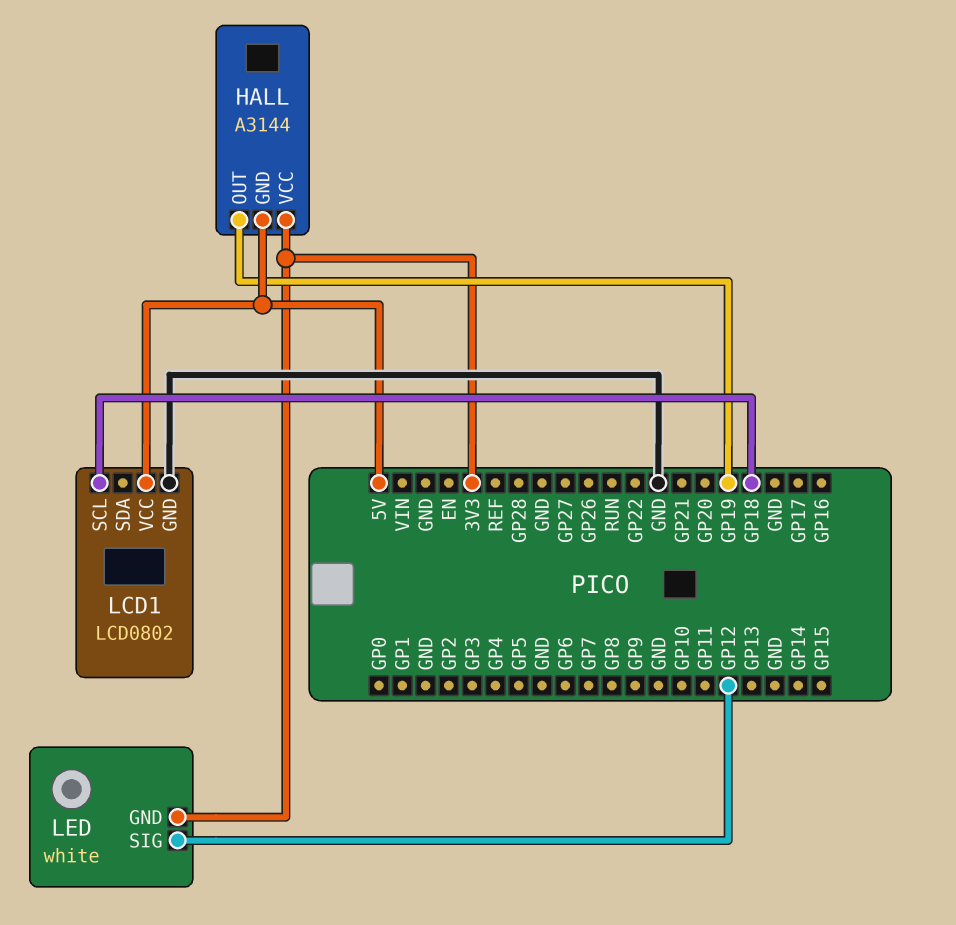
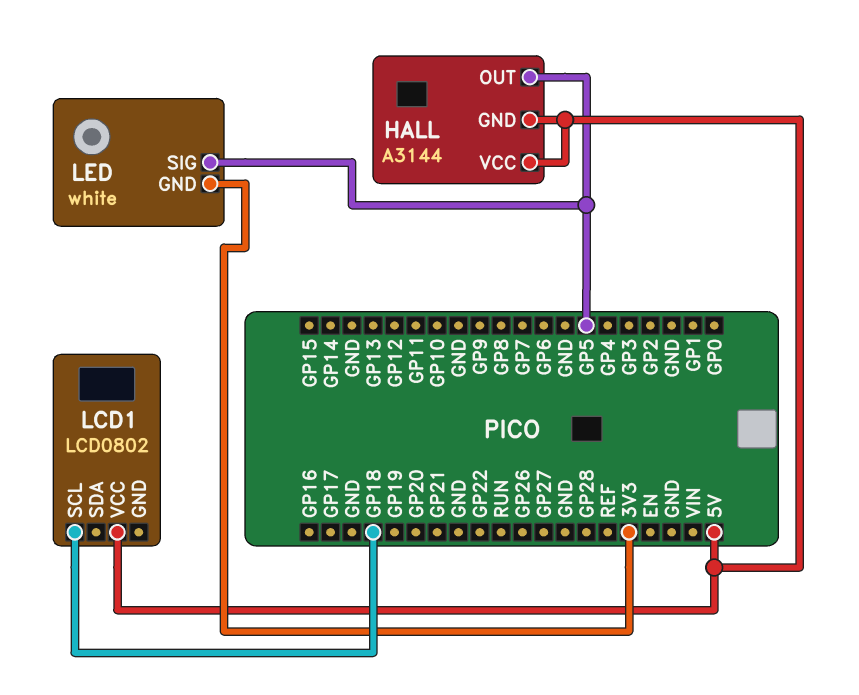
HALL pin OUT: GP19 -> GP5
HALL pin VCC: 3V3 -> 5V
LCD1 pin GND: GND -> none
LED pin SIG: GP12 -> GP5

